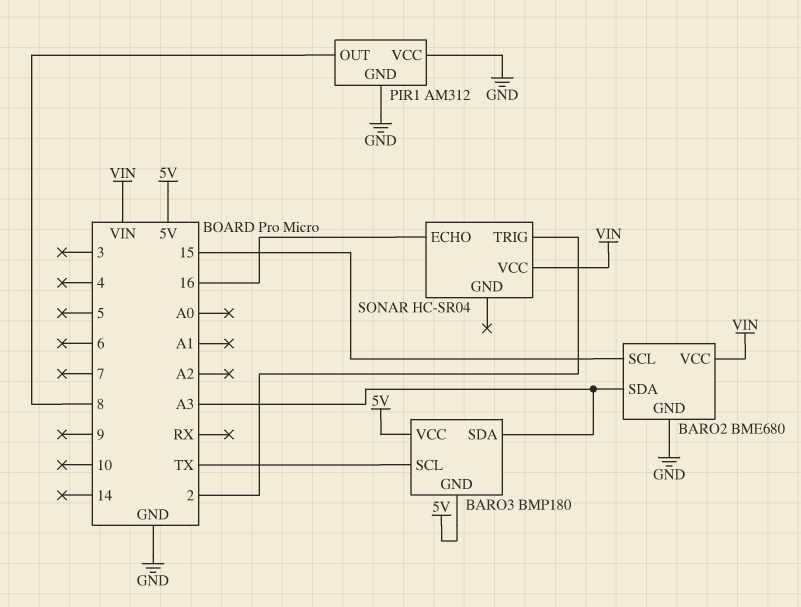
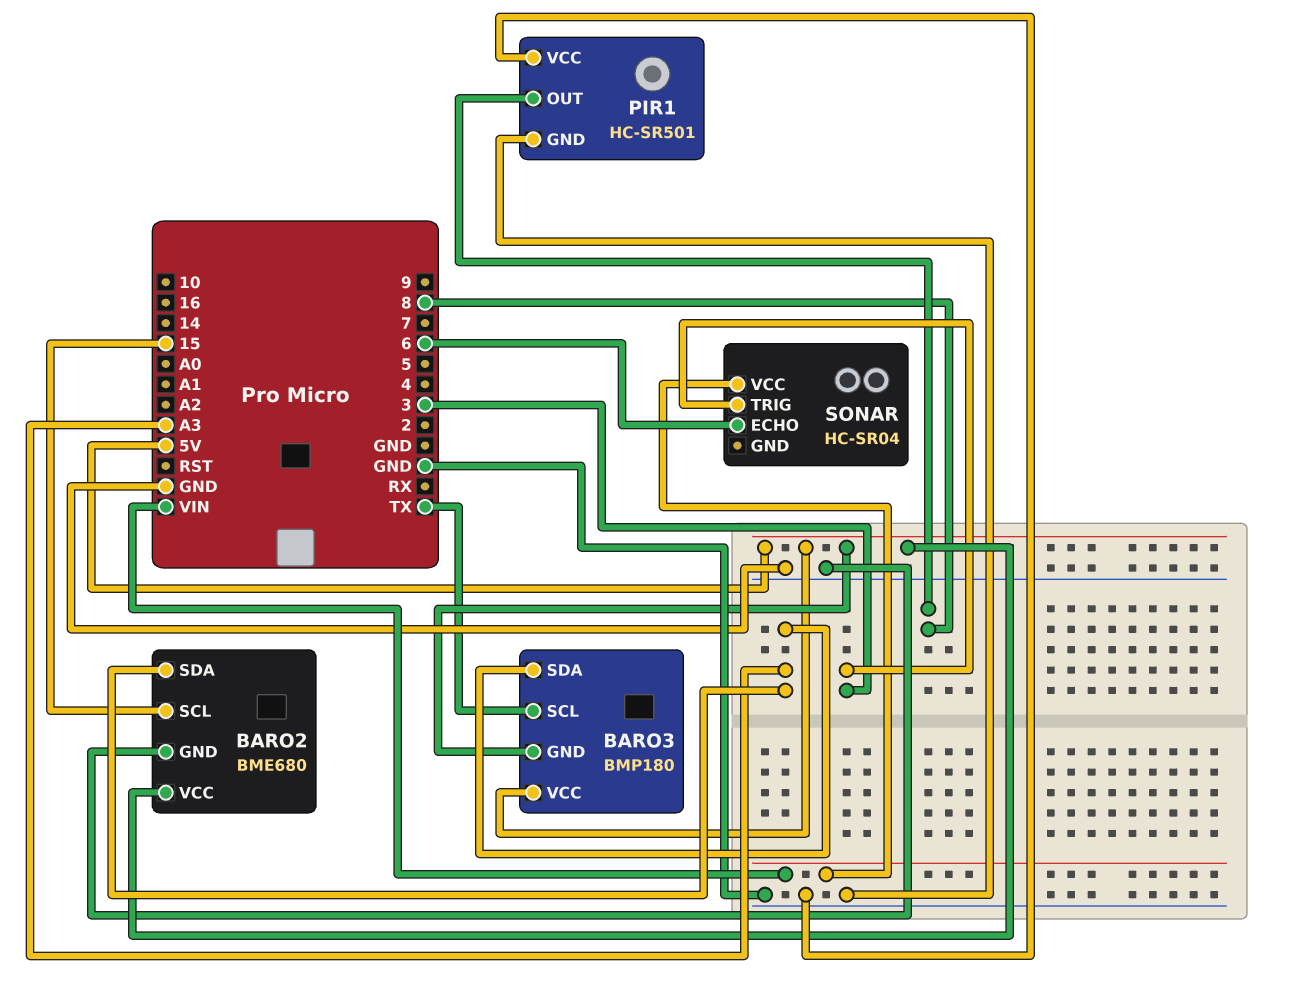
BARO2 pin VCC: VIN -> 5V
PIR1: AM312 -> HC-SR501
SONAR pin ECHO: 16 -> 6
SONAR pin TRIG: 2 -> 3

